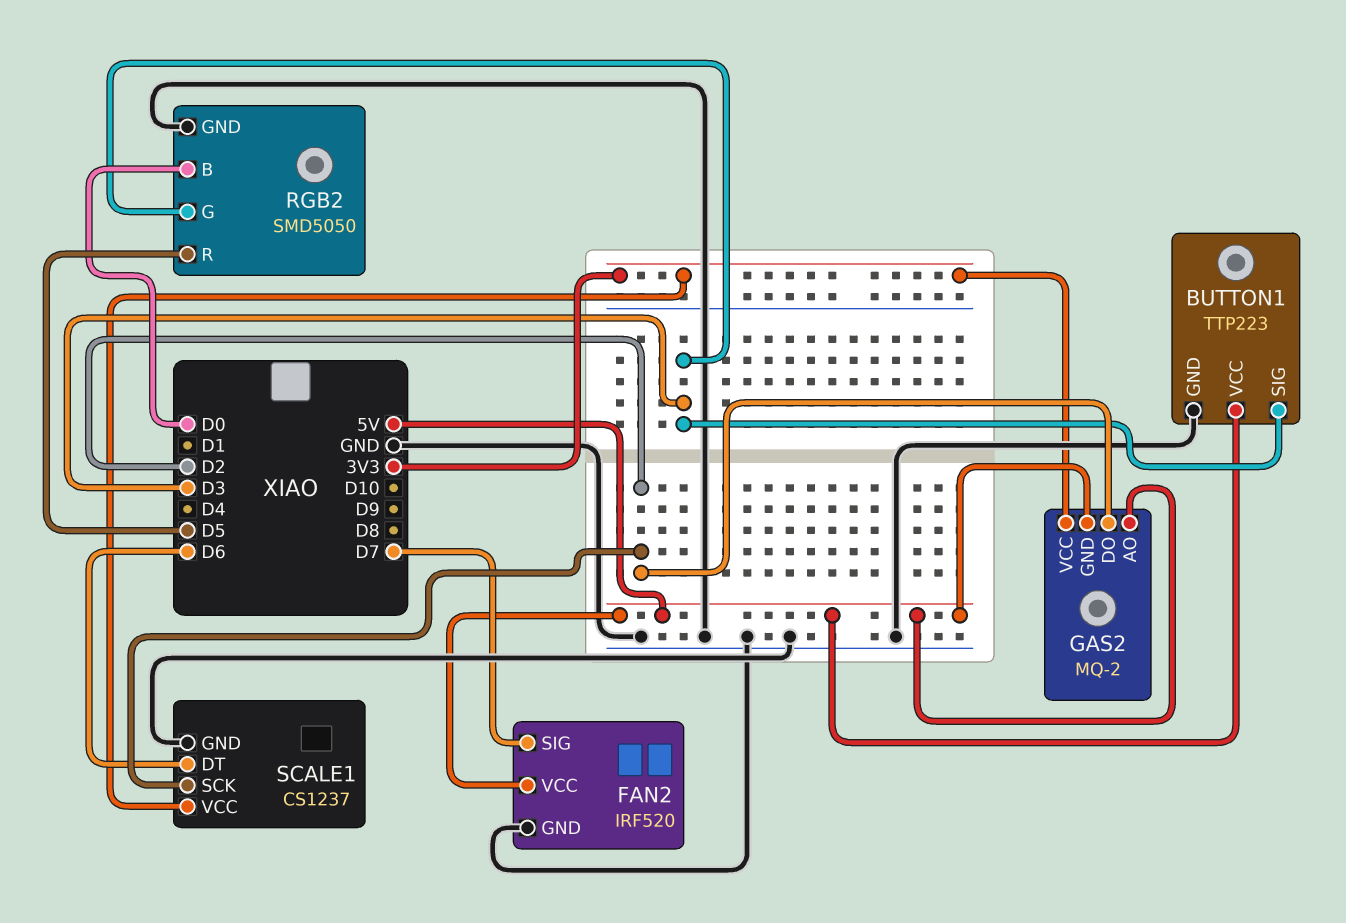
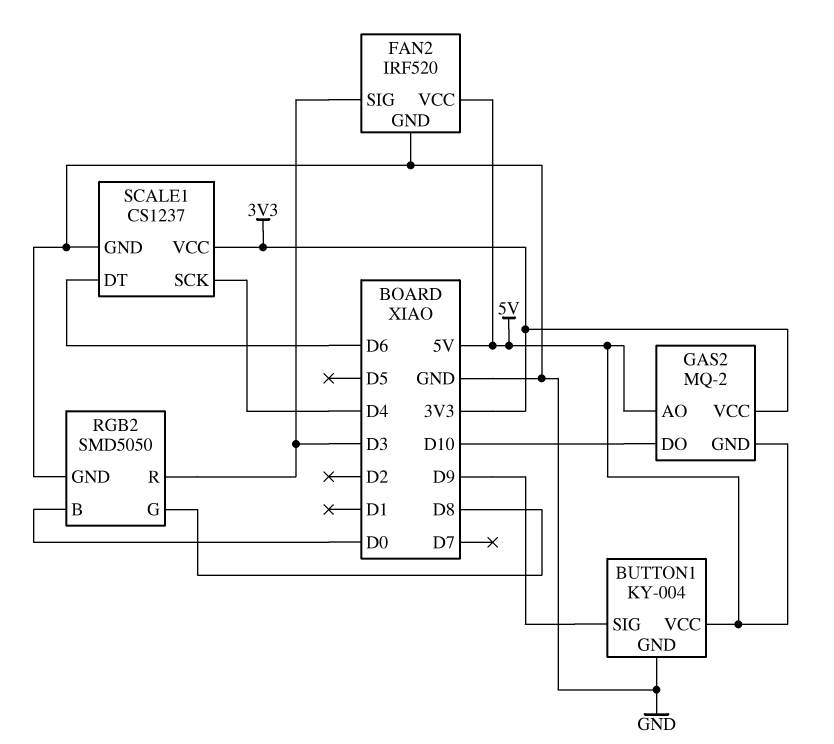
BUTTON1: TTP223 -> KY-004
BUTTON1 pin SIG: D3 -> D9
FAN2 pin SIG: D7 -> D3
GAS2 pin DO: D2 -> D10
RGB2 pin G: D3 -> D8
RGB2 pin R: D5 -> D3
SCALE1 pin SCK: D2 -> D4

